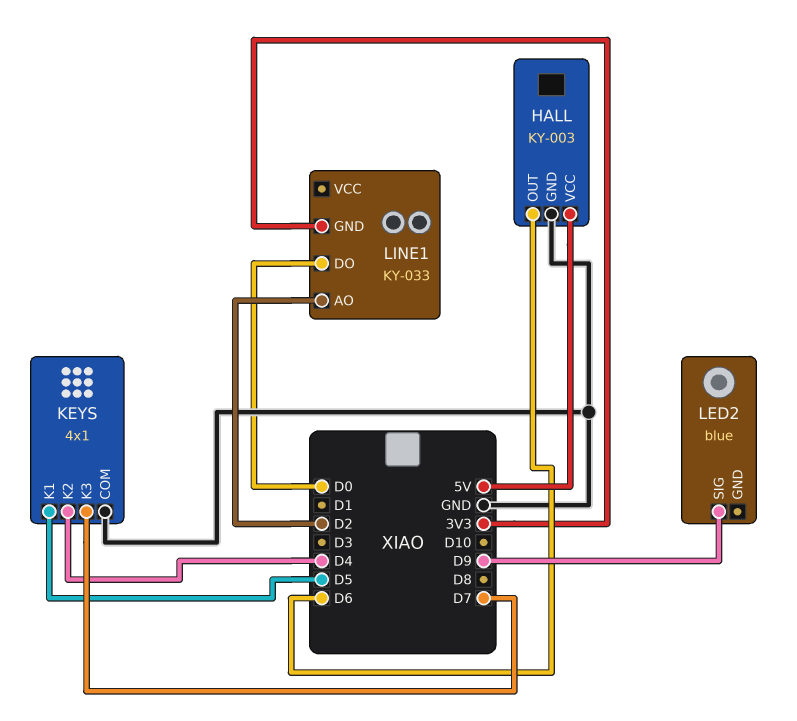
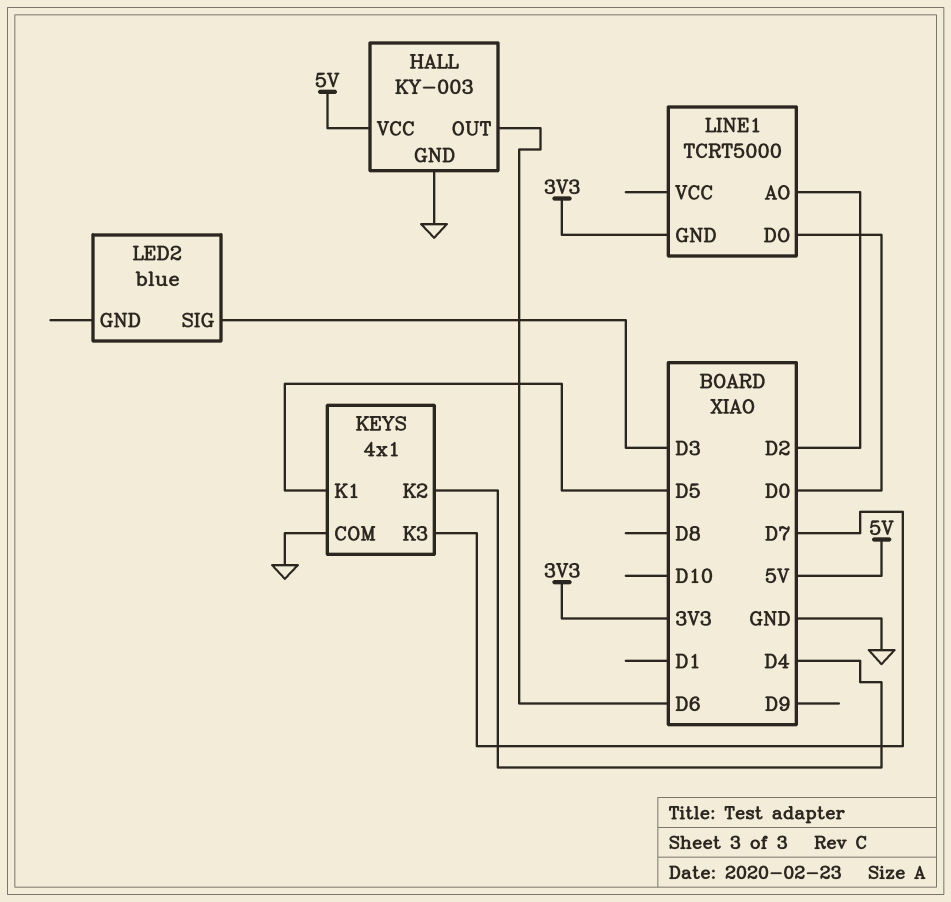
LED2 pin SIG: D9 -> D3
LINE1: KY-033 -> TCRT5000

